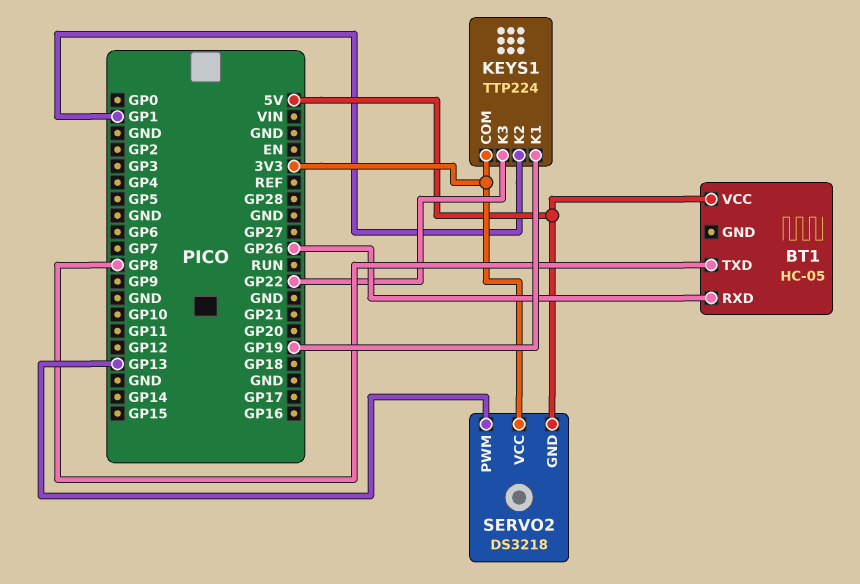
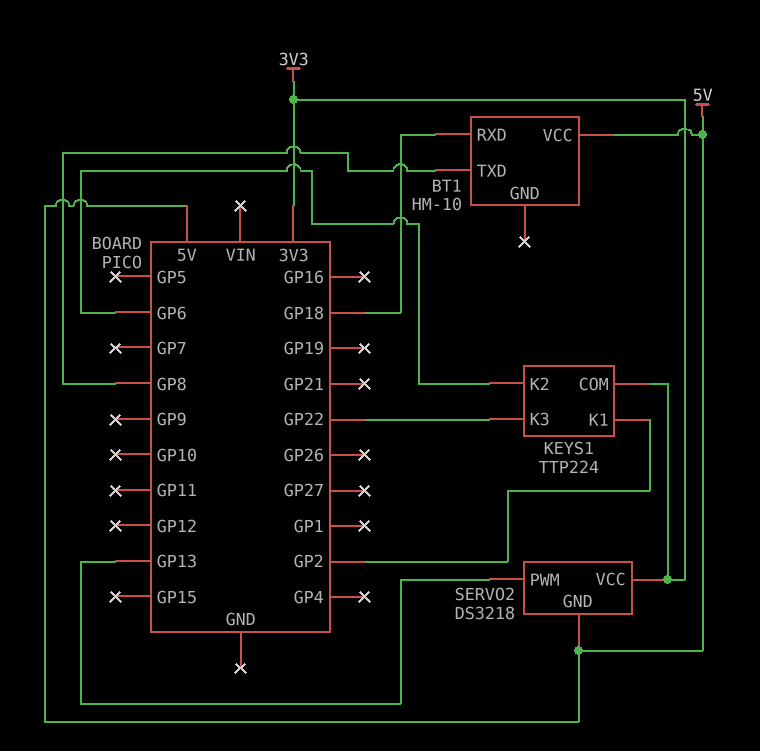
BT1: HC-05 -> HM-10
BT1 pin RXD: GP26 -> GP18
KEYS1 pin K1: GP19 -> GP2
KEYS1 pin K2: GP1 -> GP6

